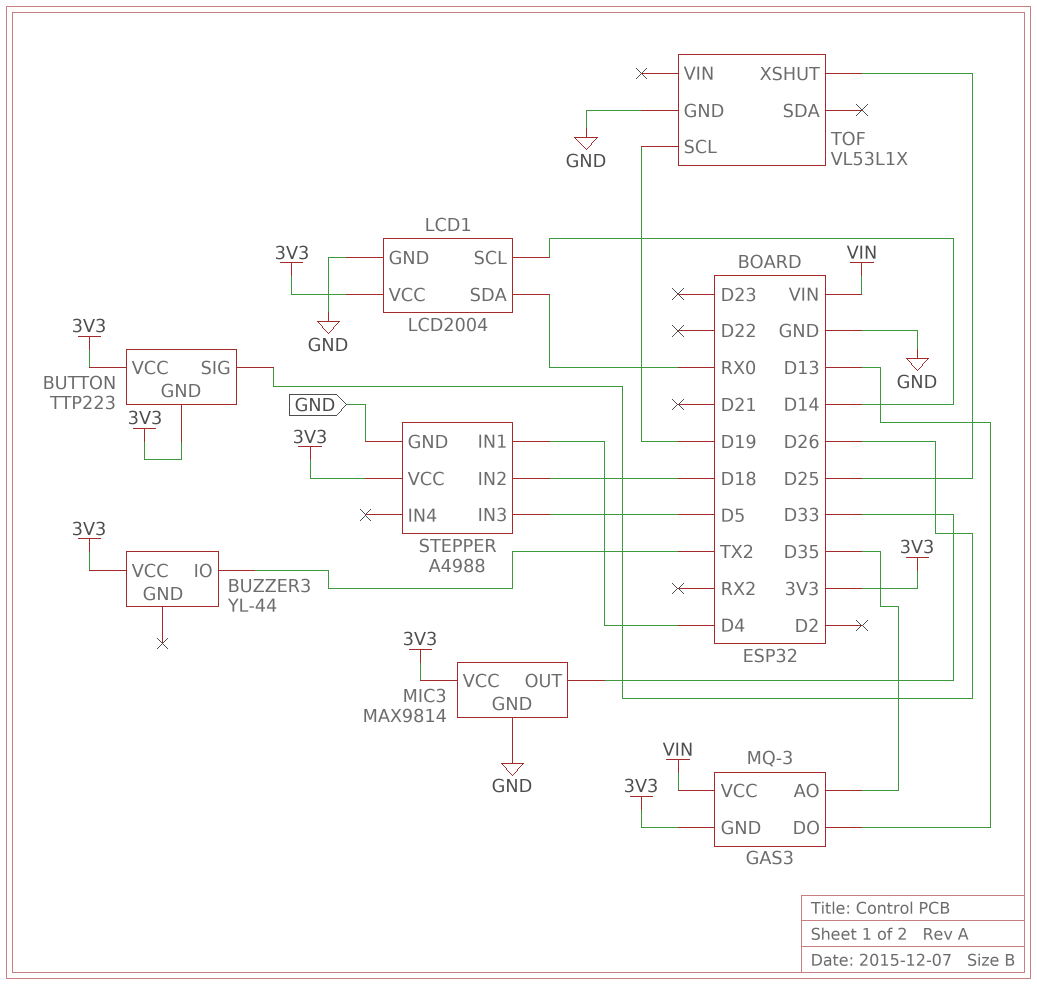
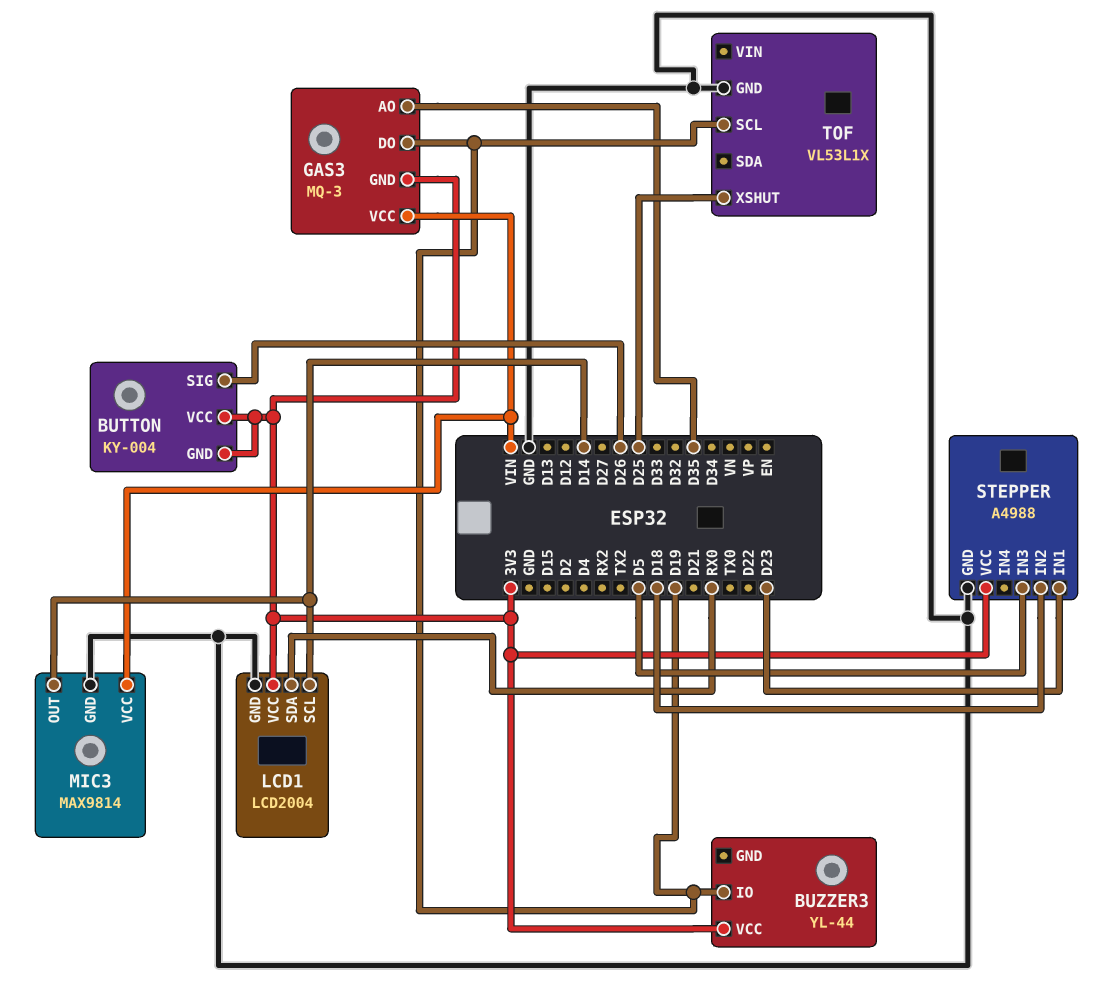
BUTTON: TTP223 -> KY-004
BUZZER3 pin IO: TX2 -> D19
GAS3 pin DO: D13 -> D19
MIC3 pin OUT: D33 -> D14
MIC3 pin VCC: 3V3 -> VIN
STEPPER pin IN1: D4 -> D23

